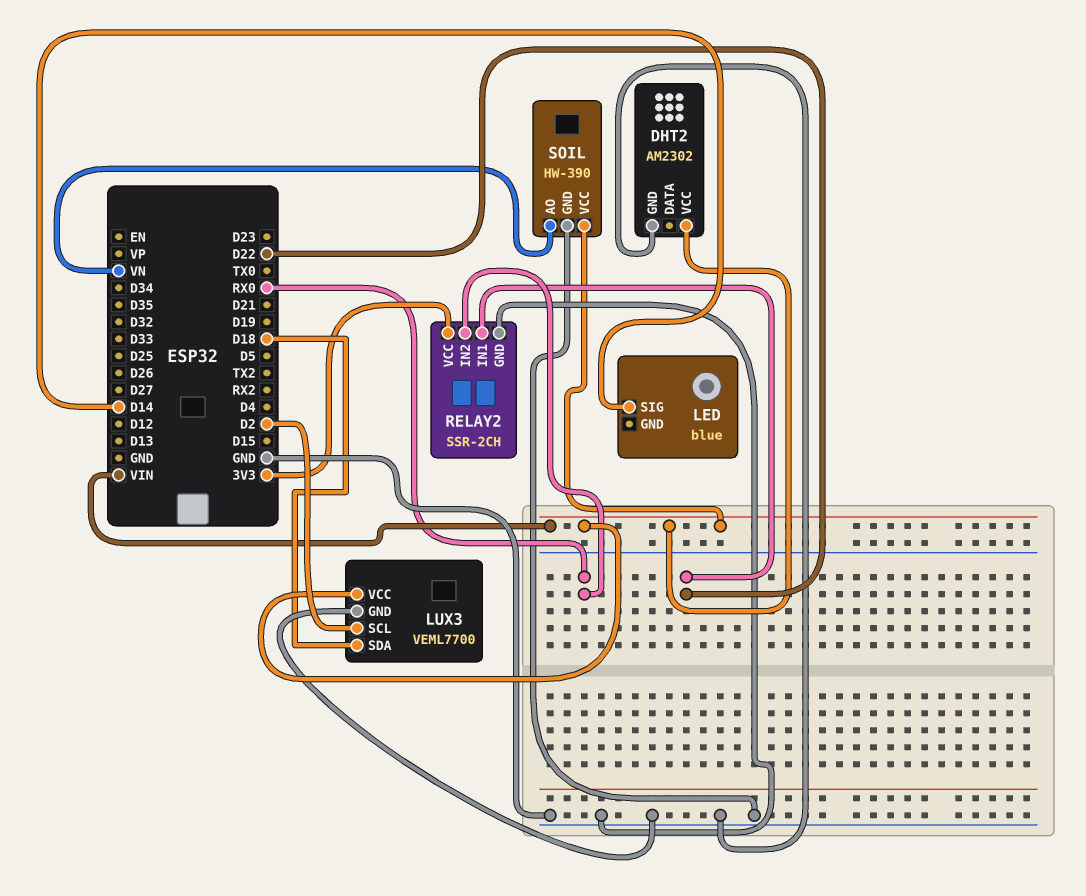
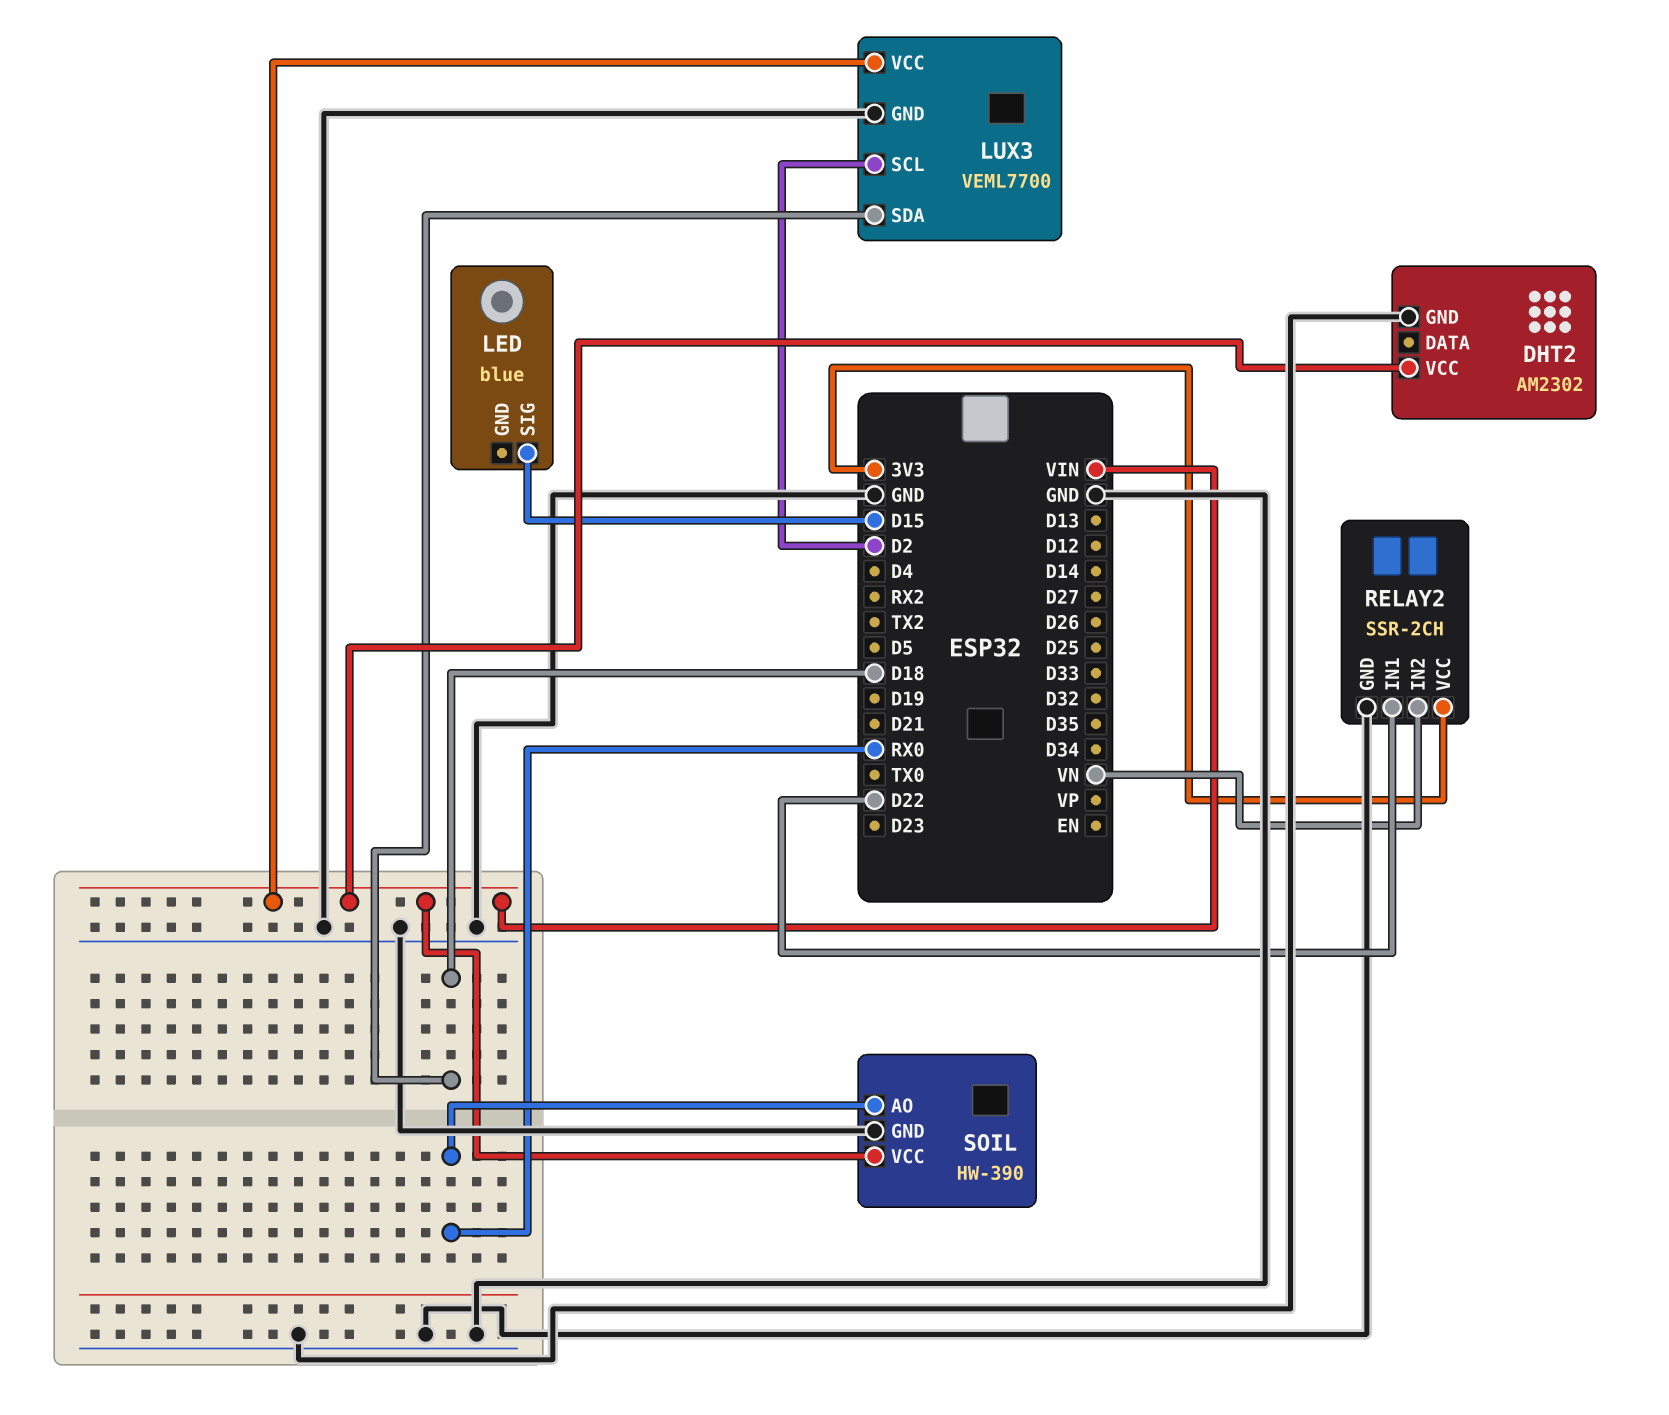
LED pin SIG: D14 -> D15
RELAY2 pin IN2: RX0 -> VN
SOIL pin AO: VN -> RX0

